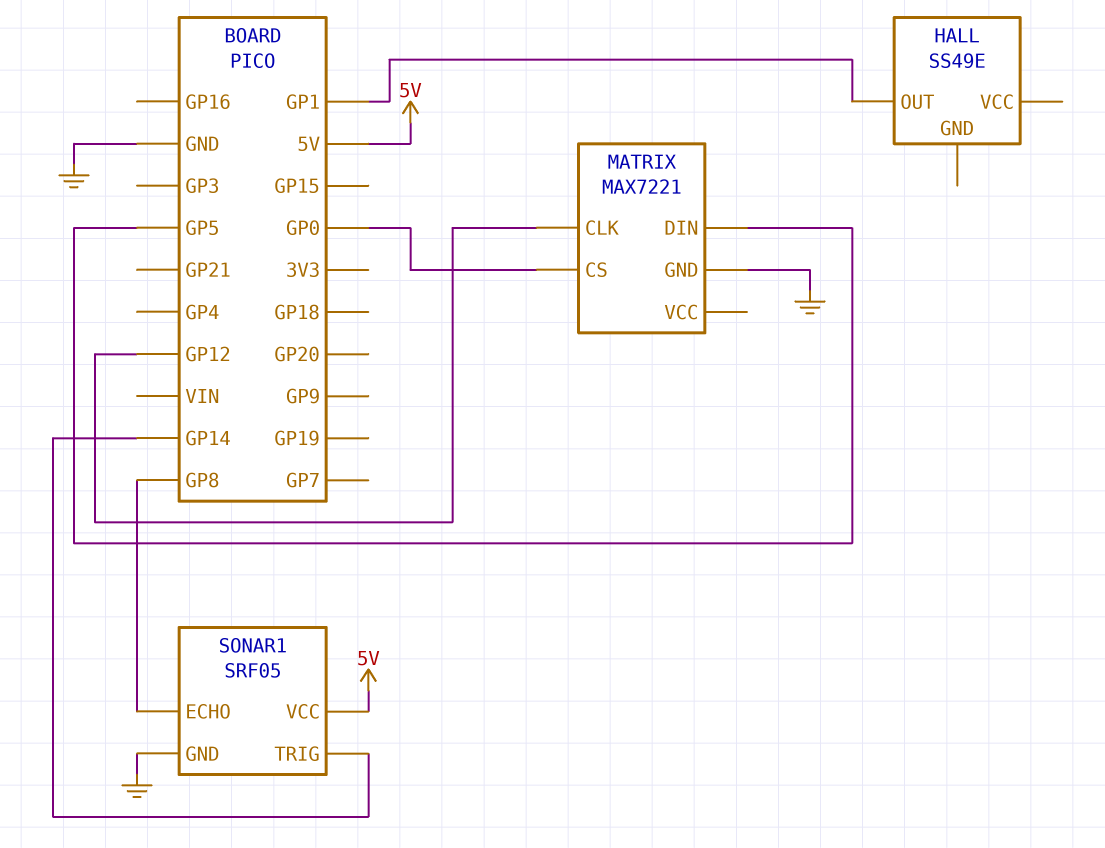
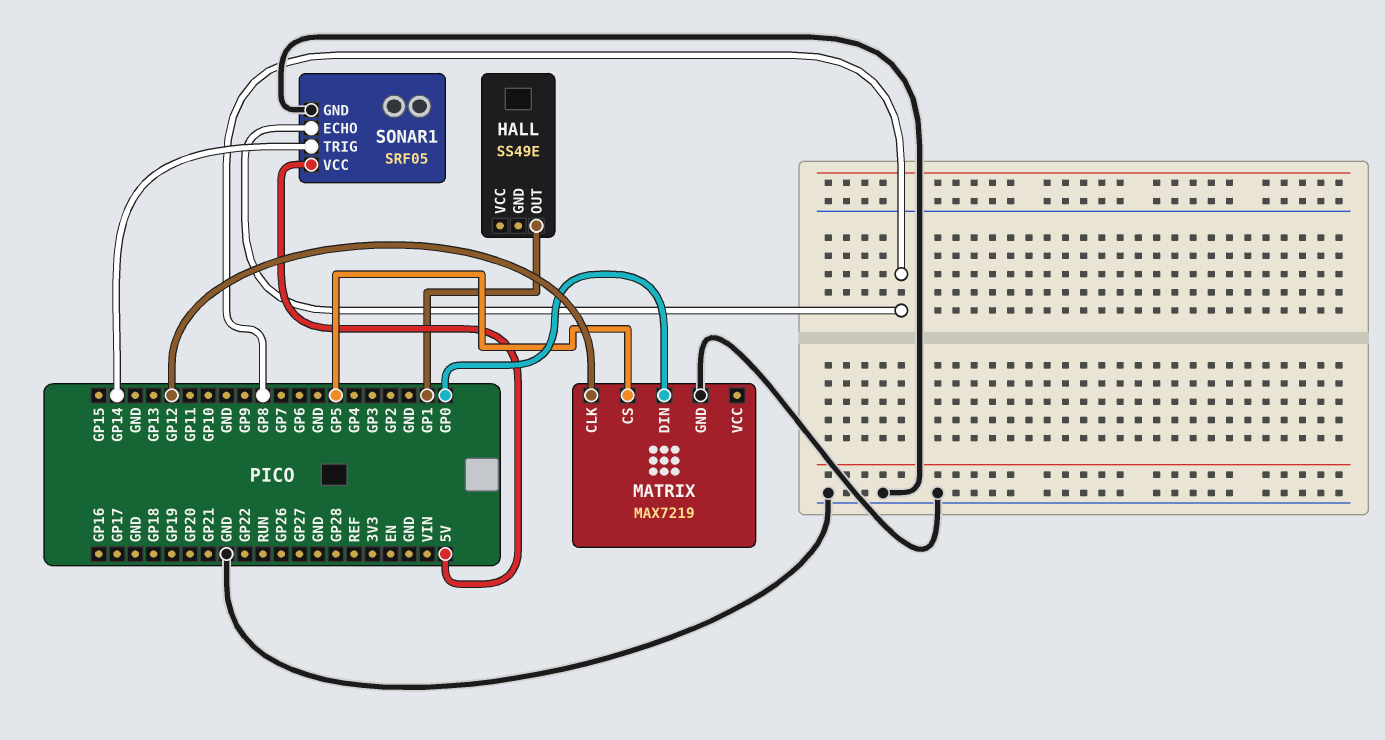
MATRIX: MAX7221 -> MAX7219
MATRIX pin CS: GP0 -> GP5
MATRIX pin DIN: GP5 -> GP0

